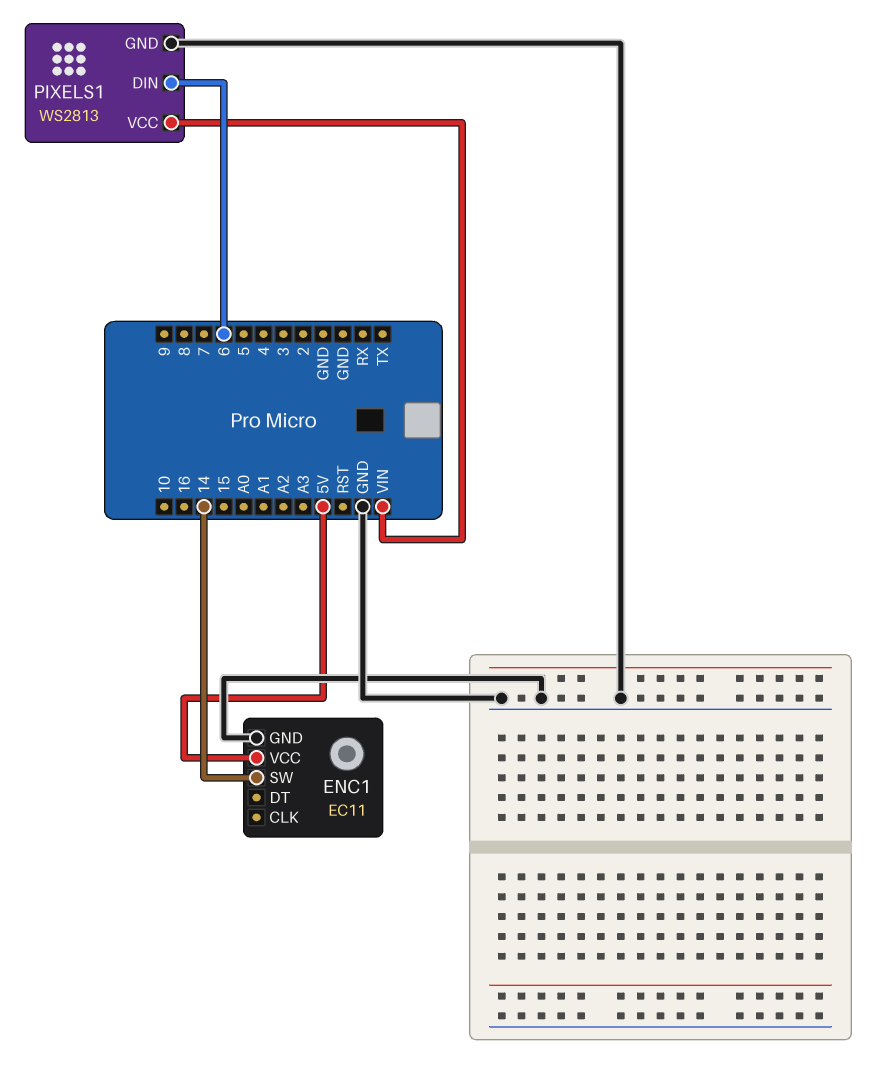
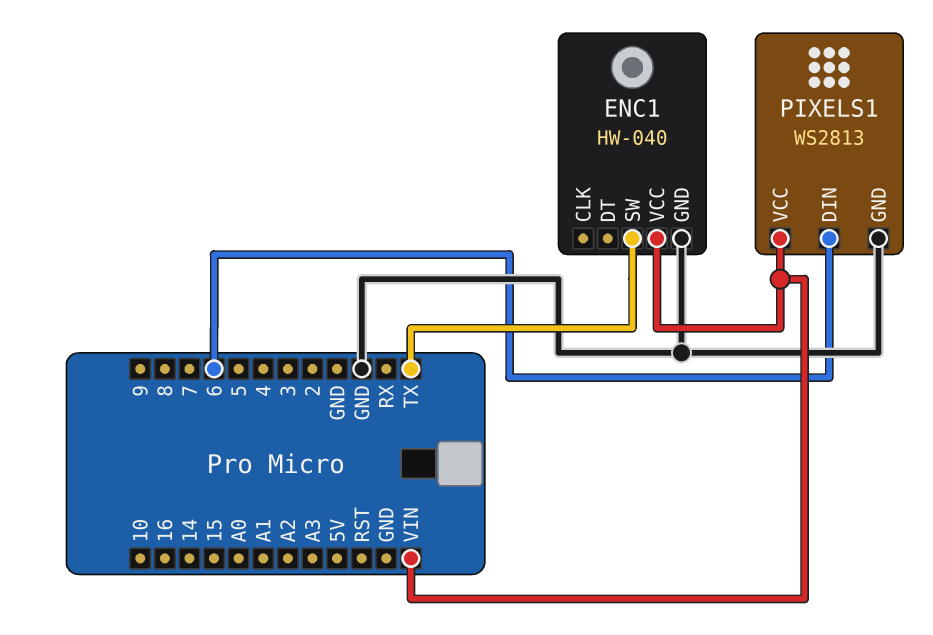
ENC1: EC11 -> HW-040
ENC1 pin SW: 14 -> TX
ENC1 pin VCC: 5V -> VIN

